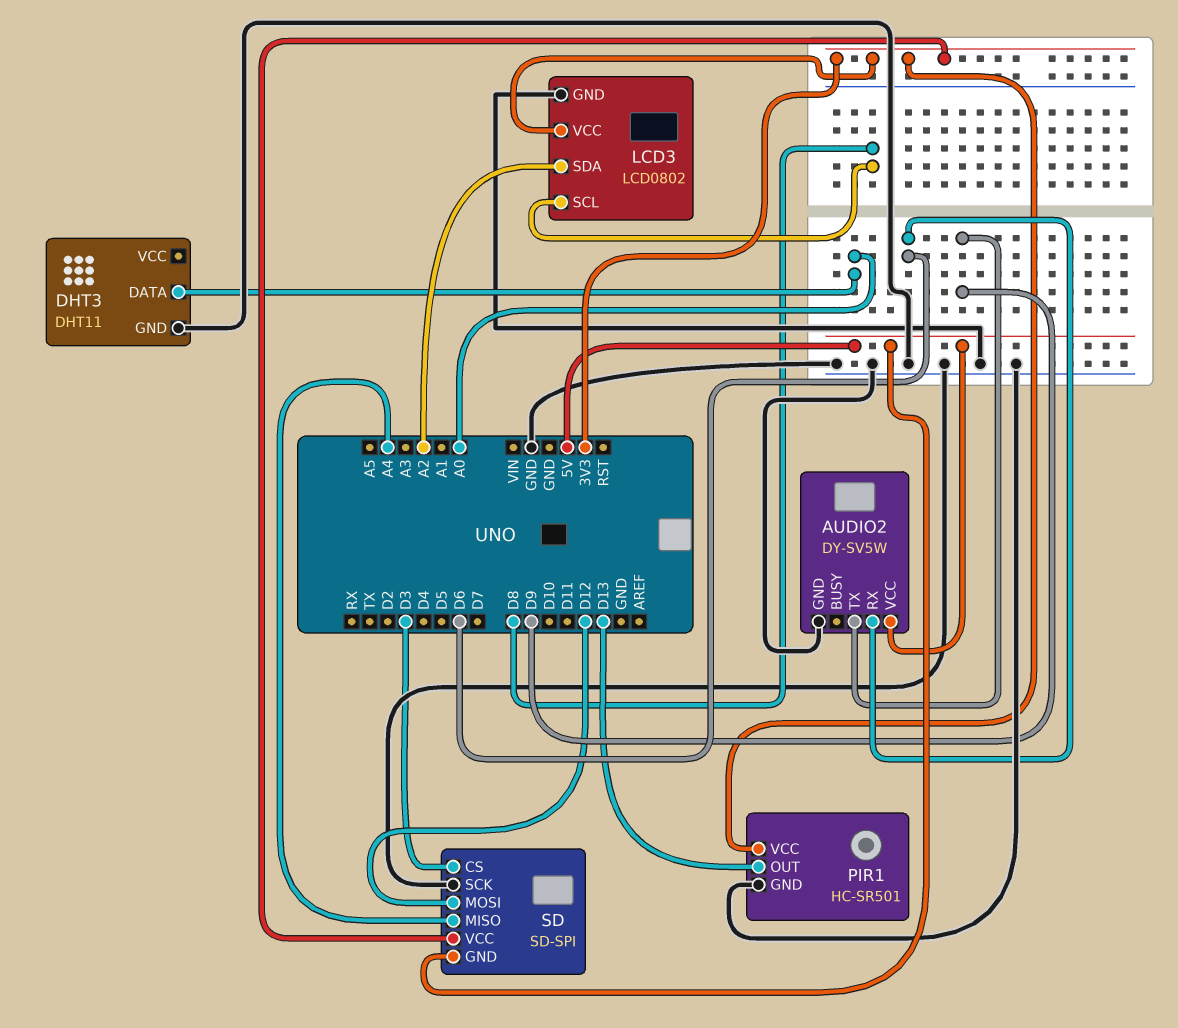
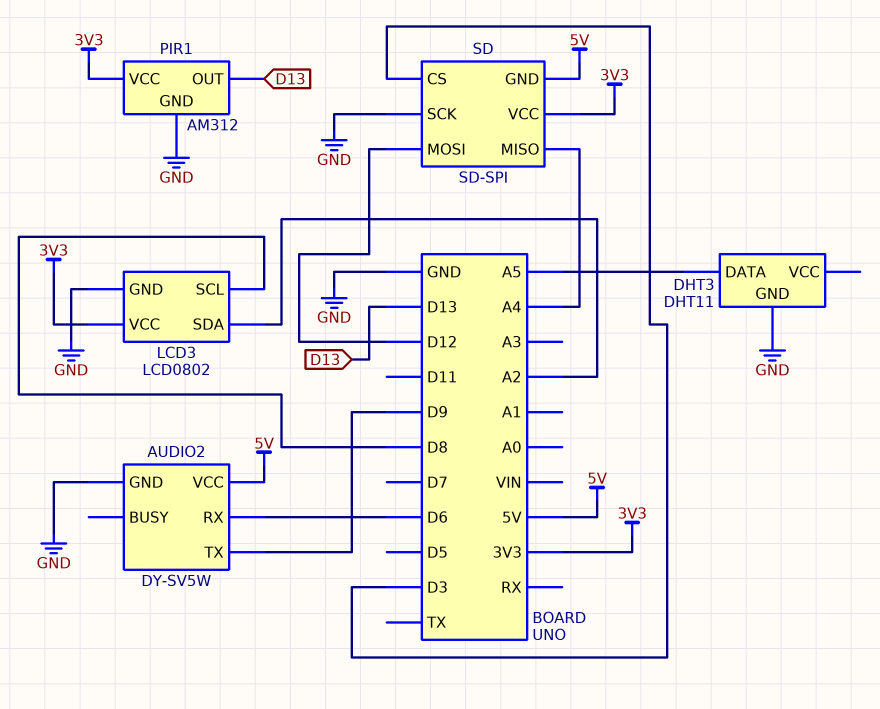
DHT3 pin DATA: A0 -> A5
PIR1: HC-SR501 -> AM312

